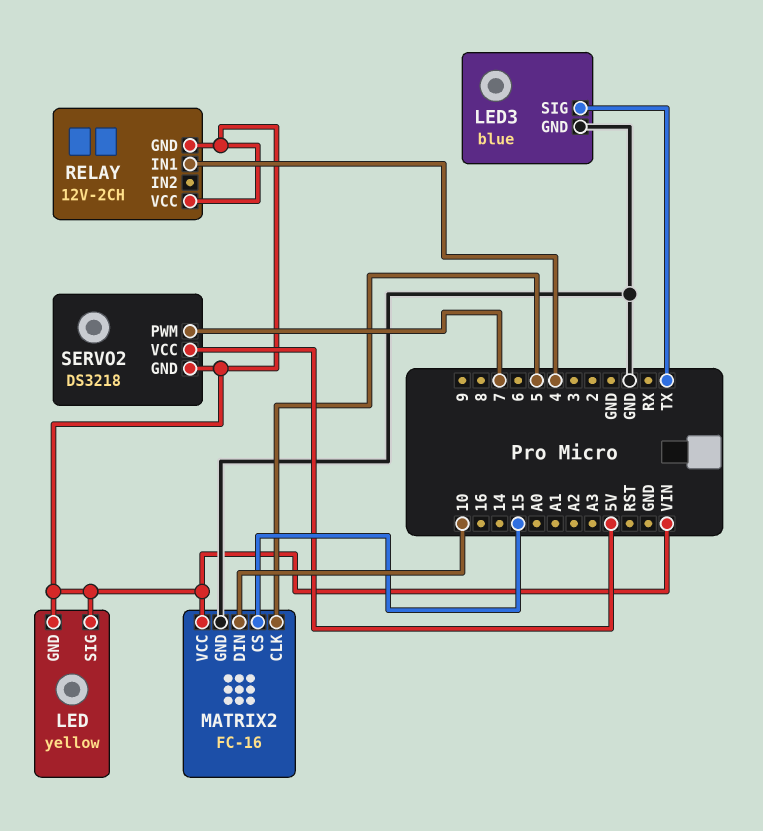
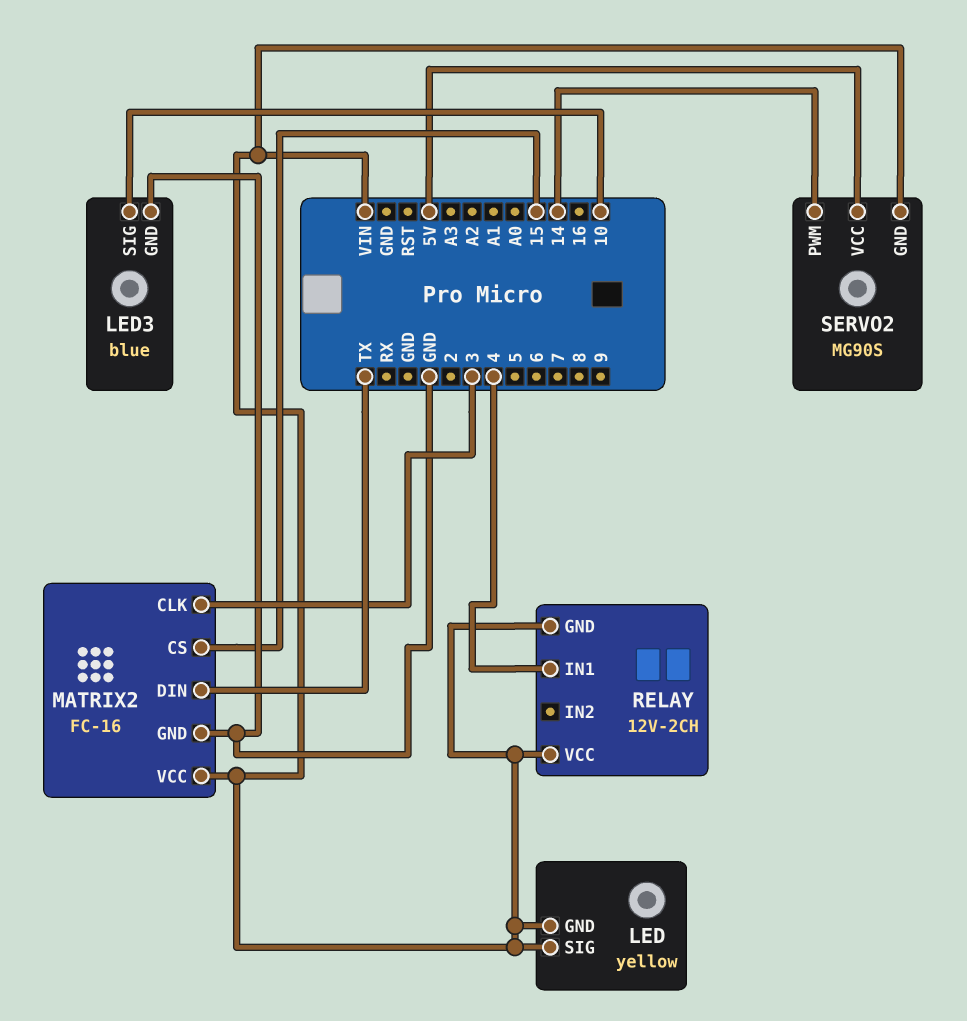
LED3 pin SIG: TX -> 10
MATRIX2 pin CLK: 5 -> 3
MATRIX2 pin DIN: 10 -> TX
SERVO2: DS3218 -> MG90S
SERVO2 pin PWM: 7 -> 14

